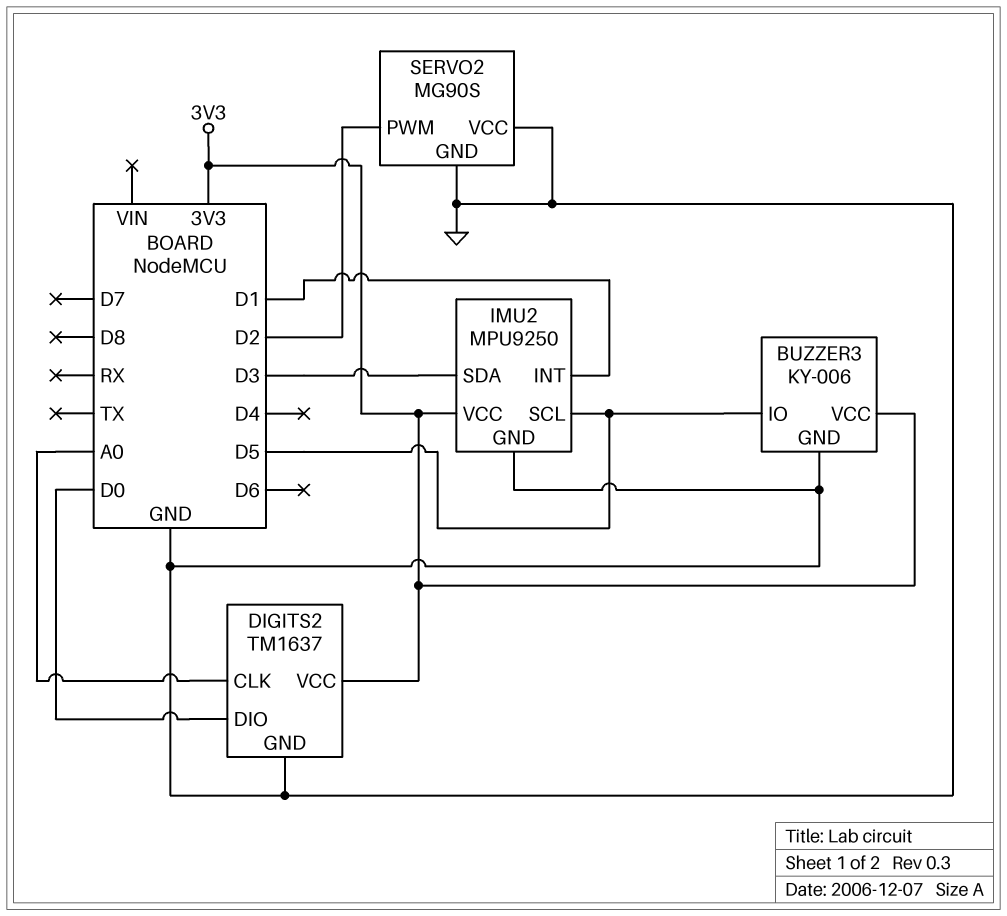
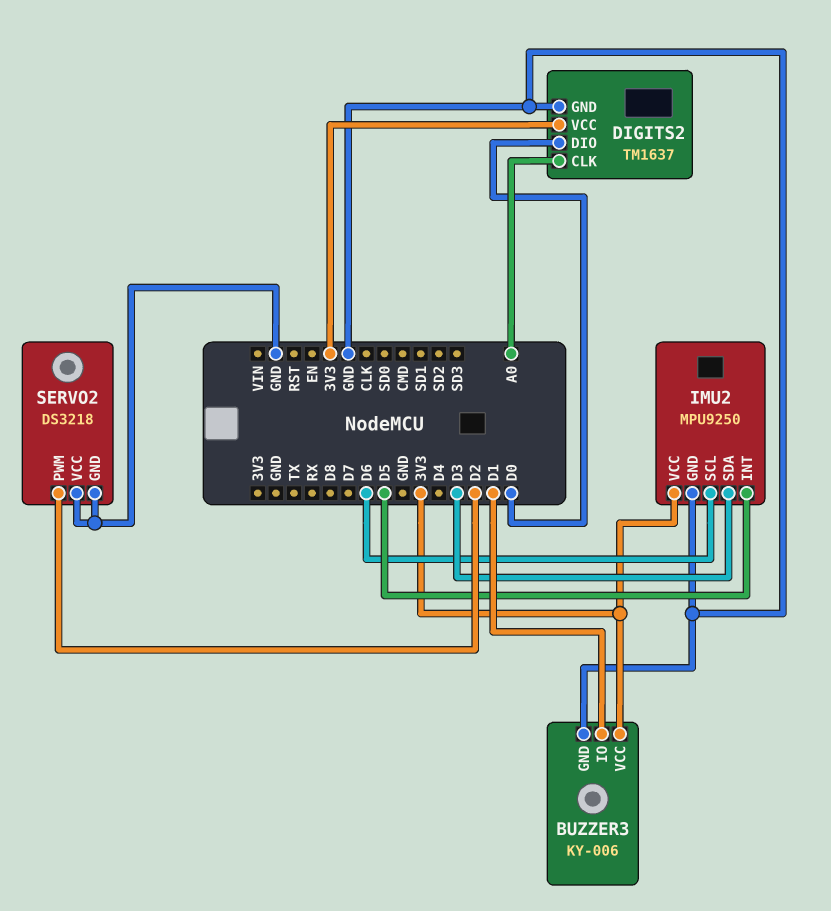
BUZZER3 pin IO: D5 -> D1
IMU2 pin INT: D1 -> D5
IMU2 pin SCL: D5 -> D6
SERVO2: MG90S -> DS3218

